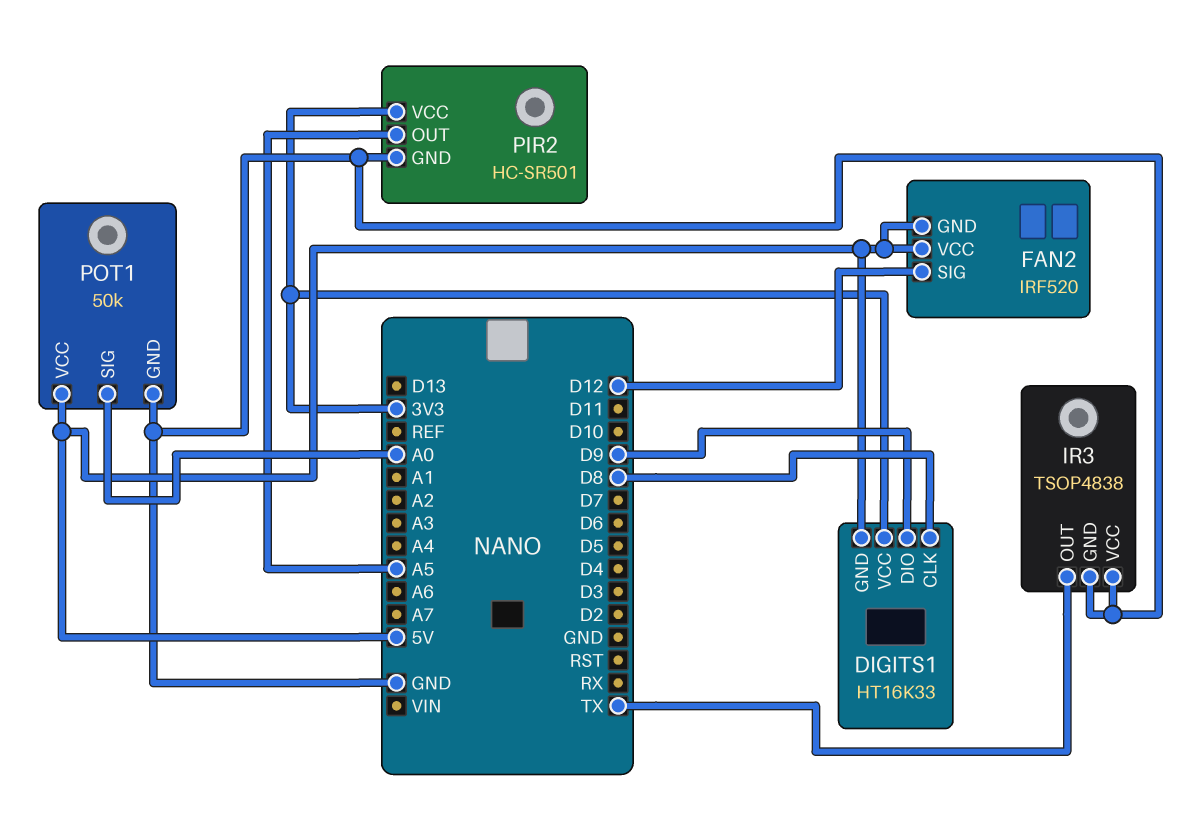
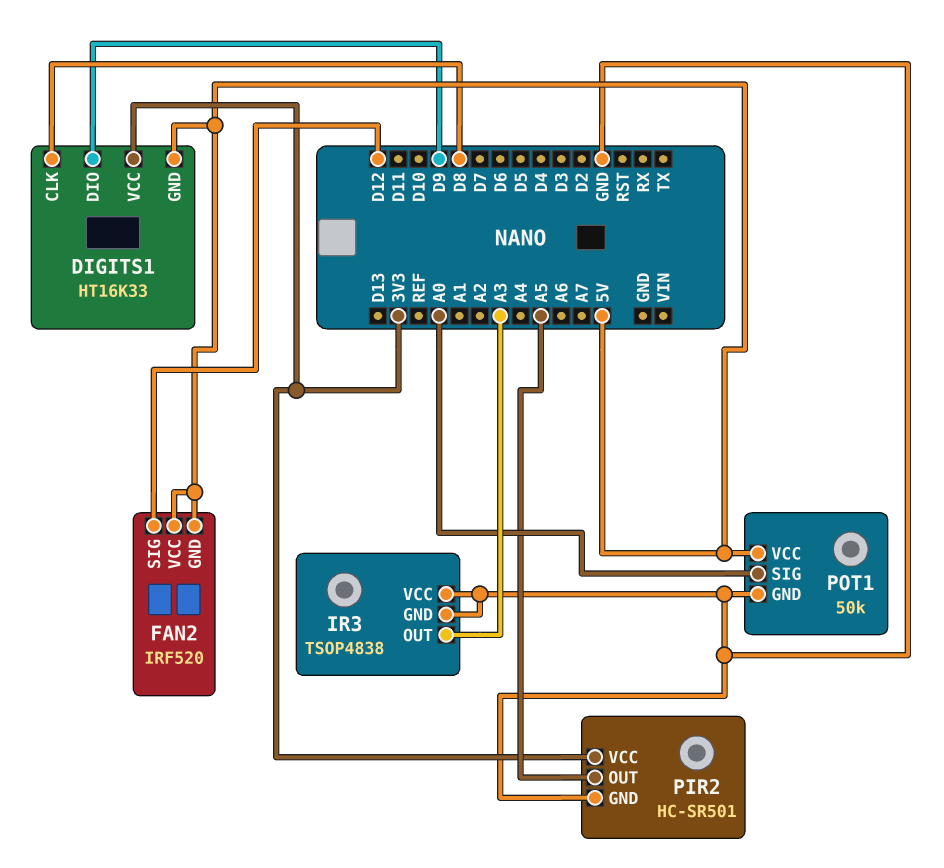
IR3 pin OUT: TX -> A3

